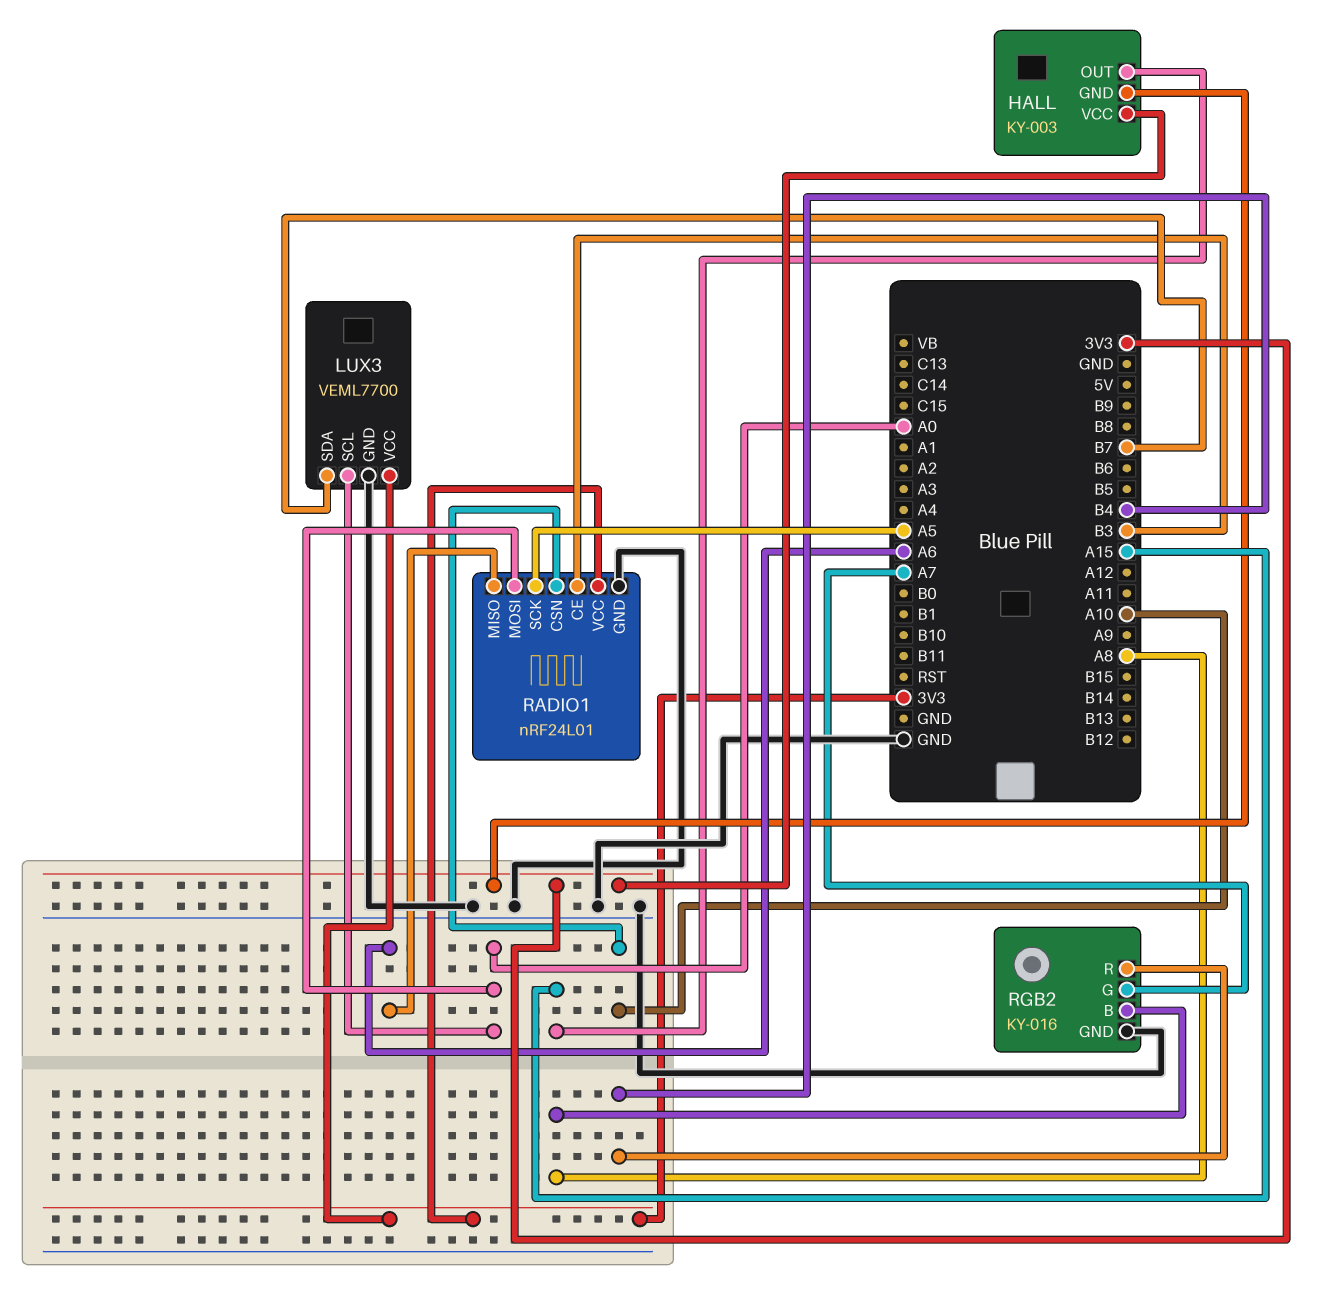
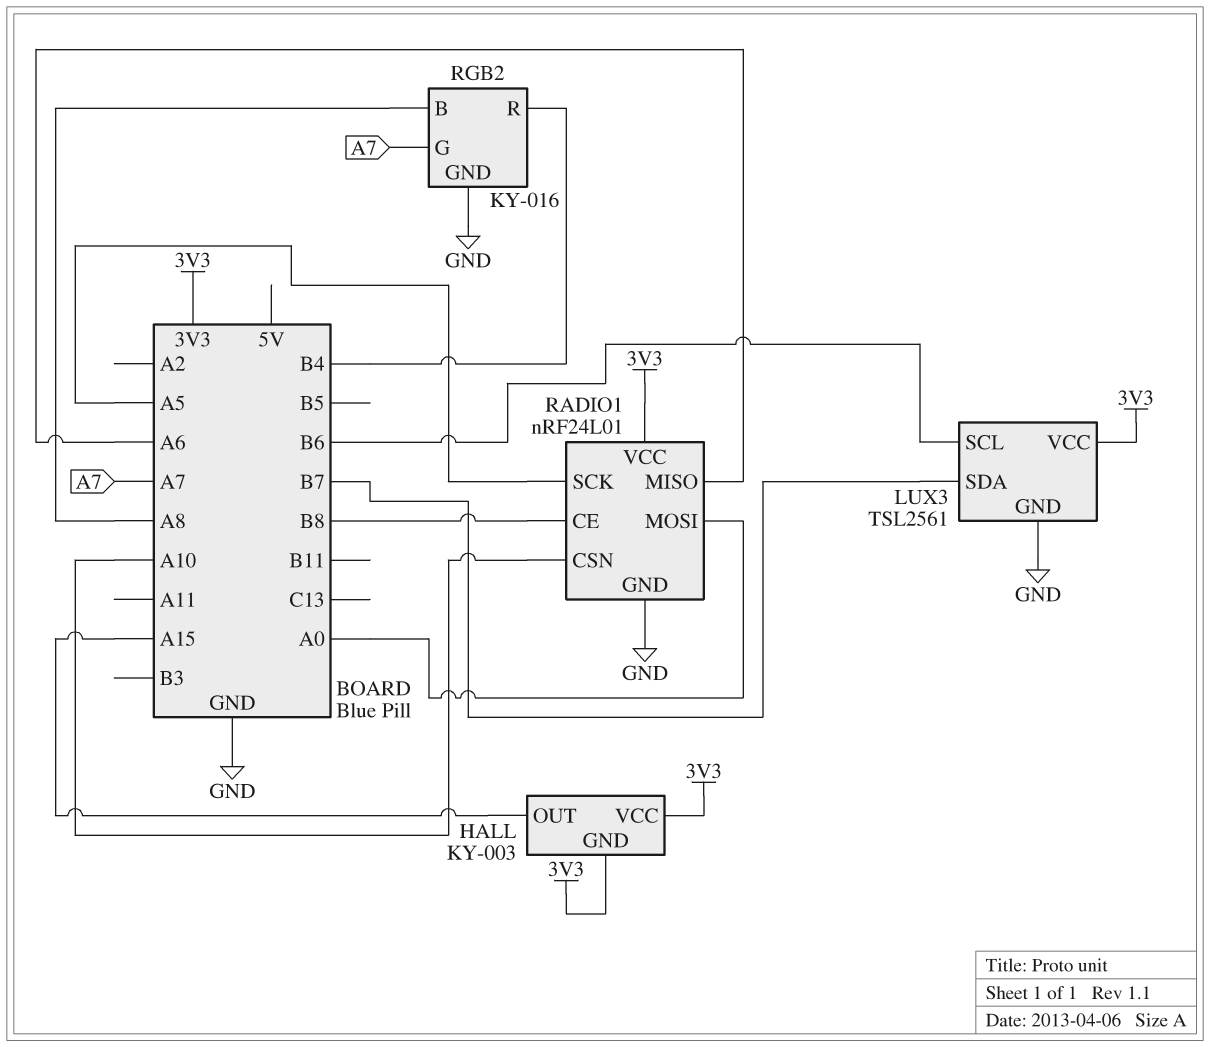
LUX3: VEML7700 -> TSL2561
LUX3 pin SCL: A0 -> B6
RADIO1 pin CE: B3 -> B8

